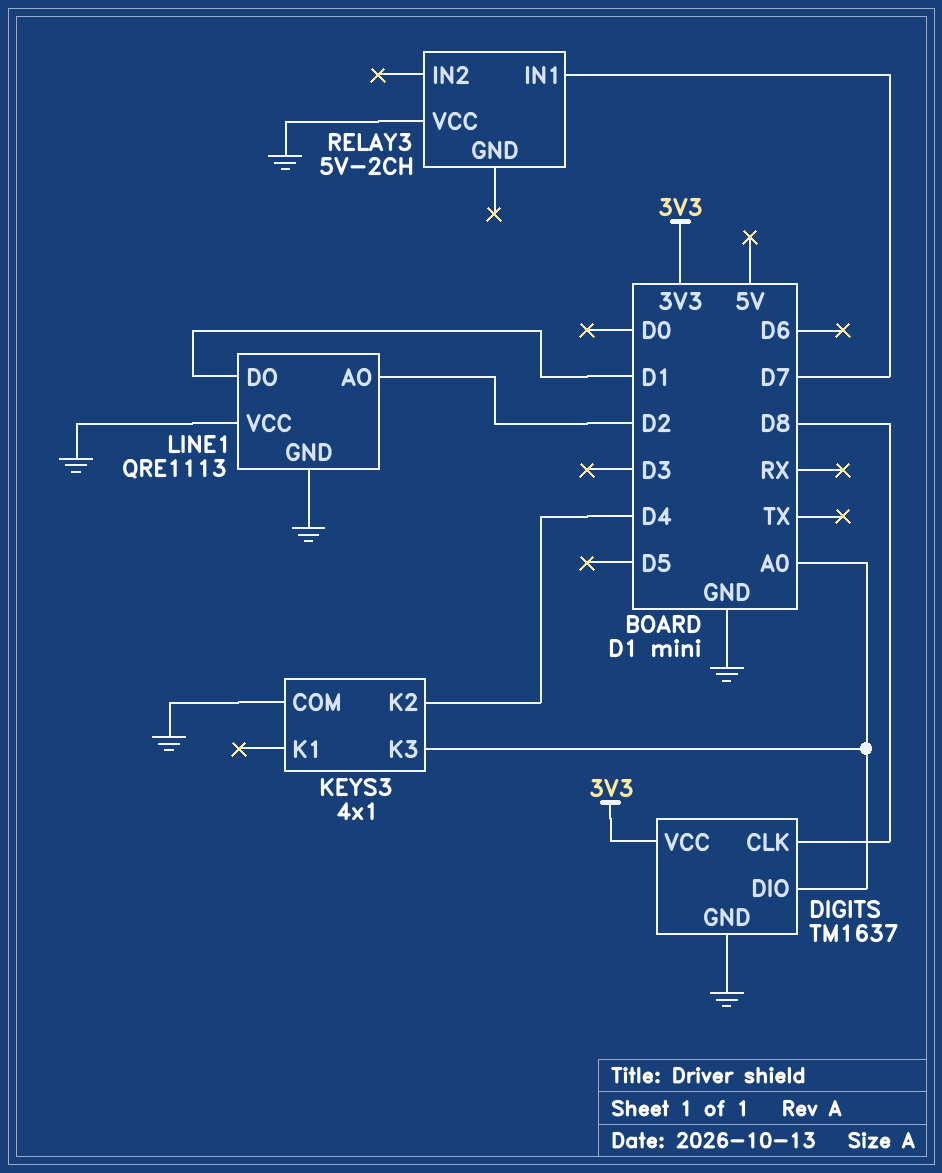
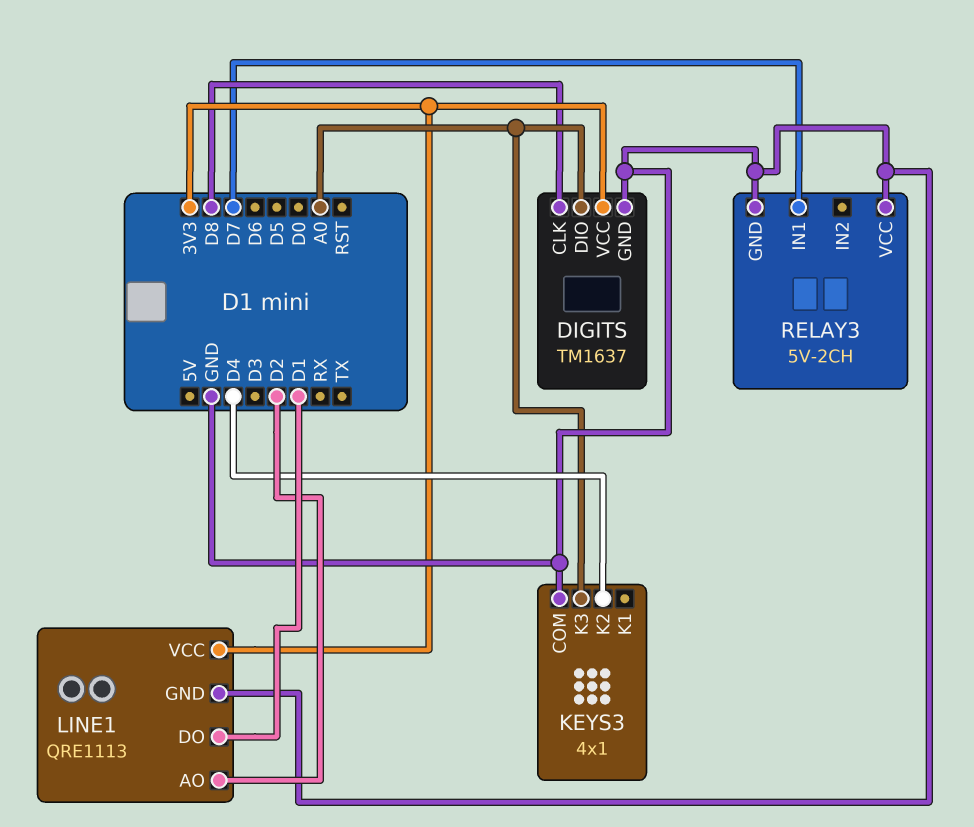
LINE1 pin VCC: GND -> 3V3
RELAY3 pin GND: none -> GND

